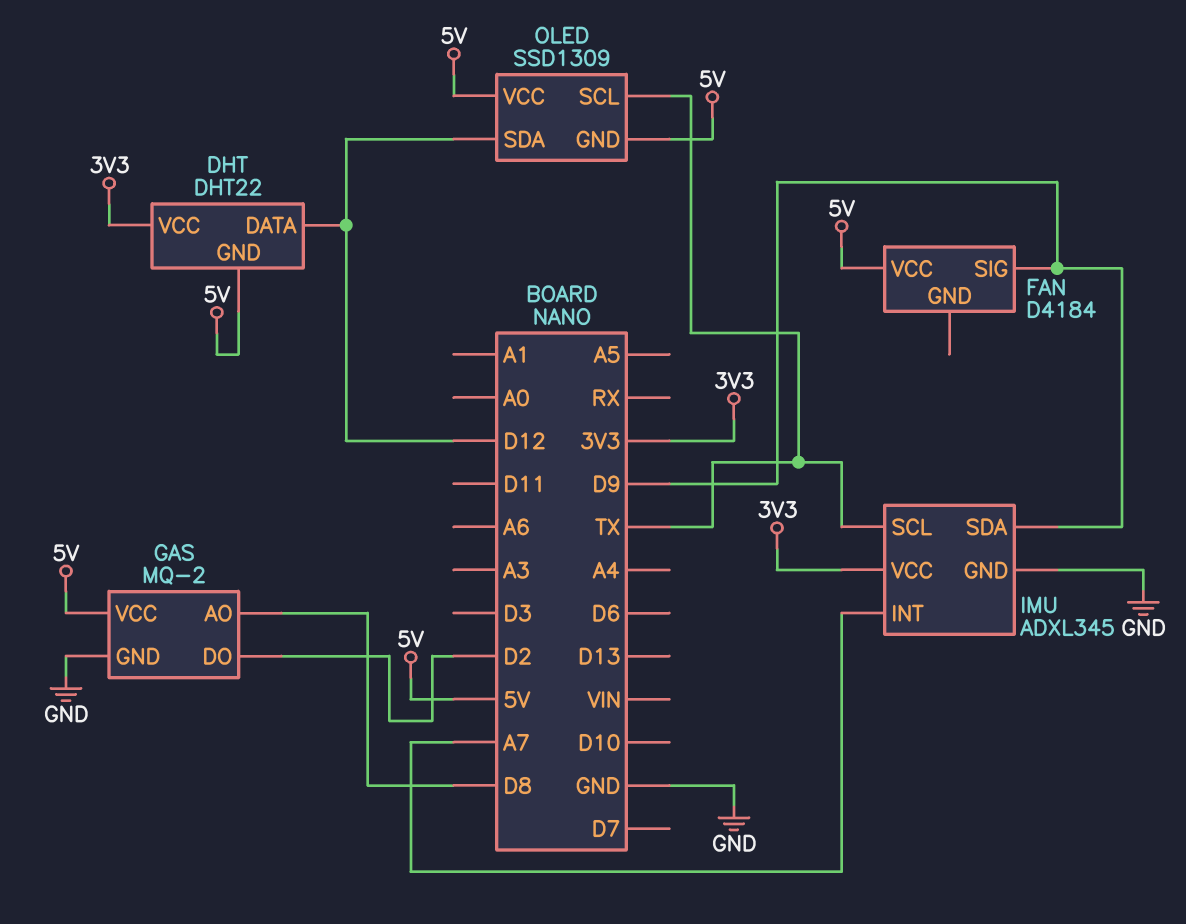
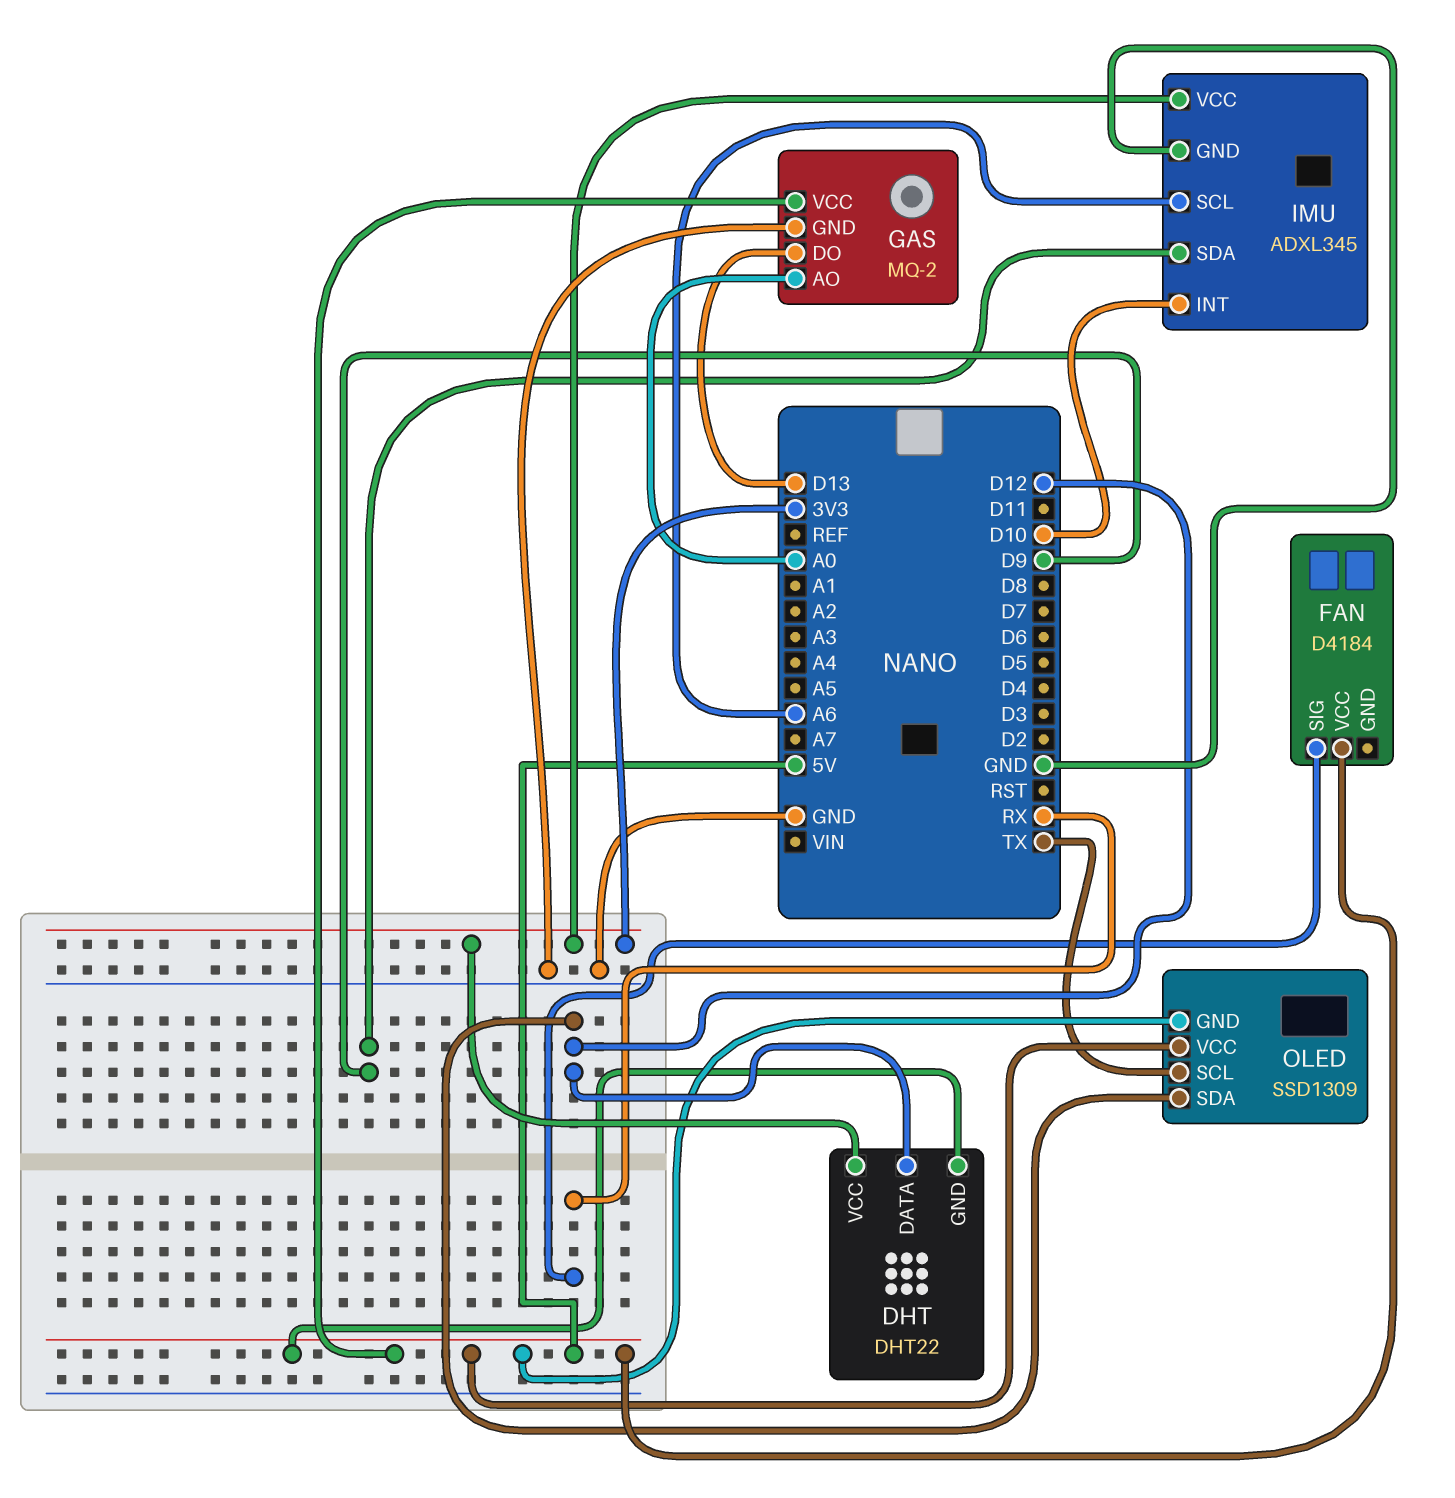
FAN pin SIG: D9 -> RX
GAS pin AO: D8 -> A0
GAS pin DO: D2 -> D13
IMU pin INT: A7 -> D10
IMU pin SCL: TX -> A6

